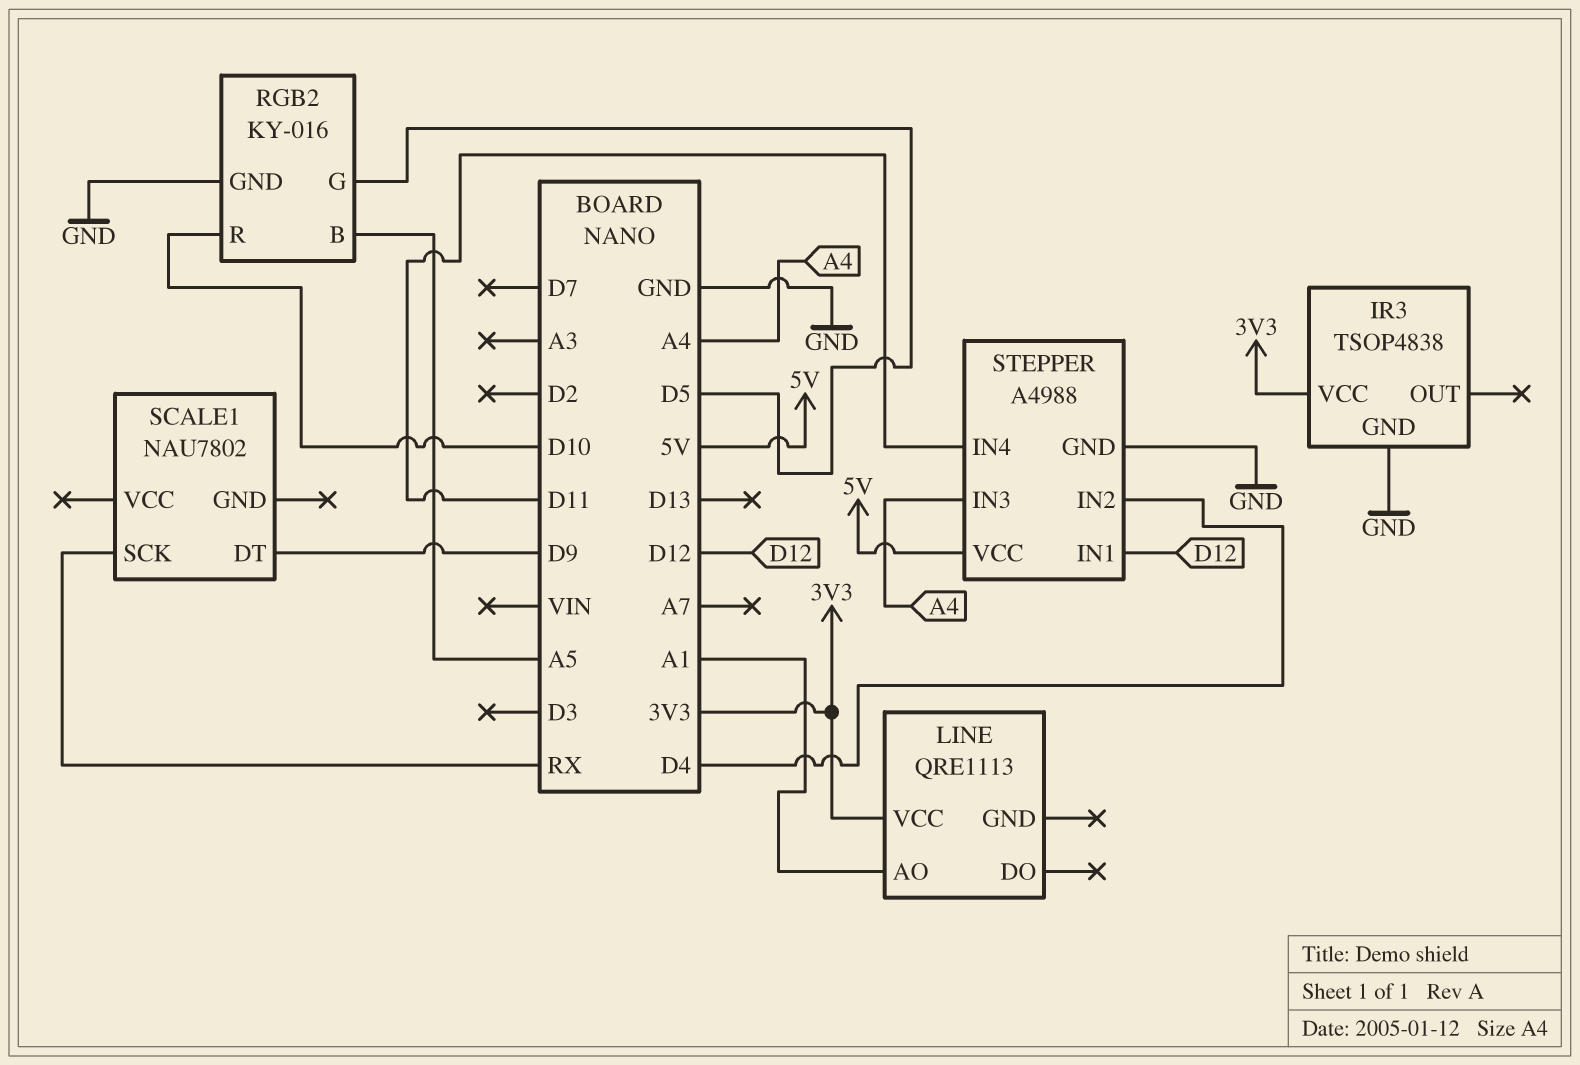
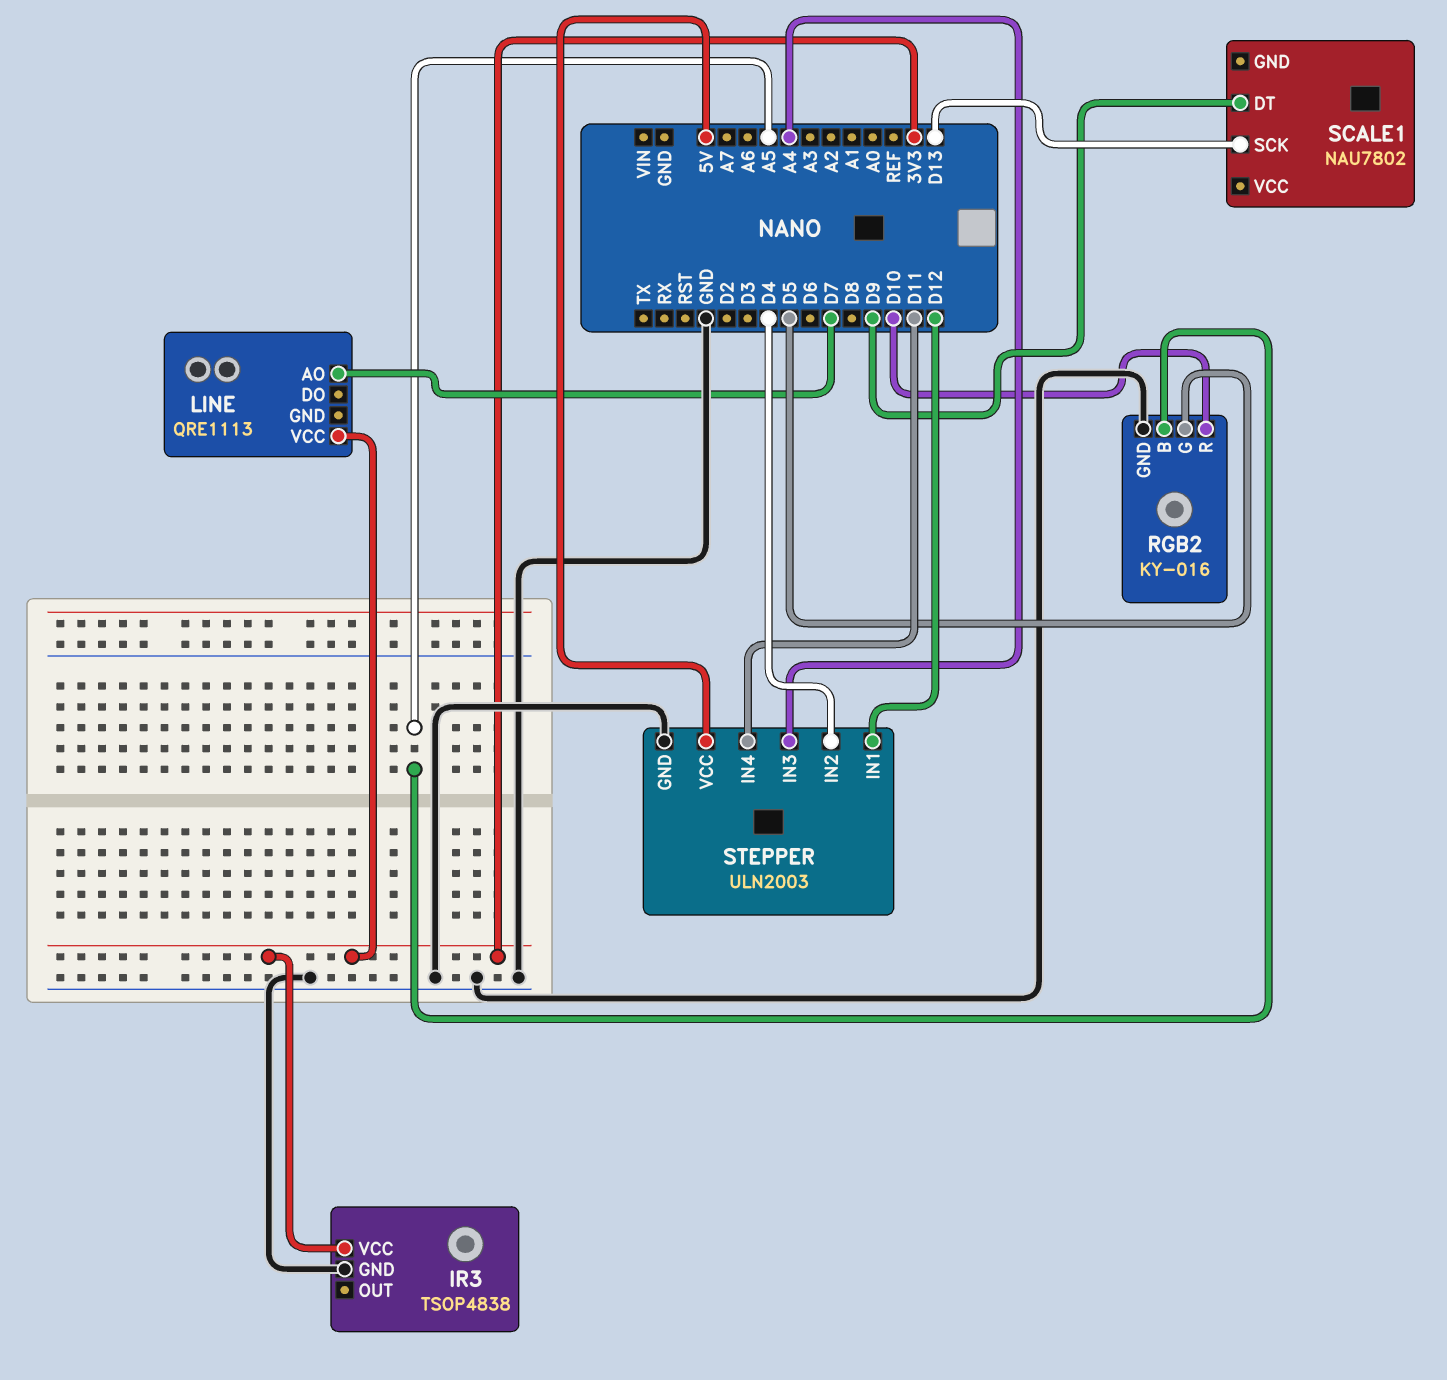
LINE pin AO: A1 -> D7
SCALE1 pin SCK: RX -> D13
STEPPER: A4988 -> ULN2003

